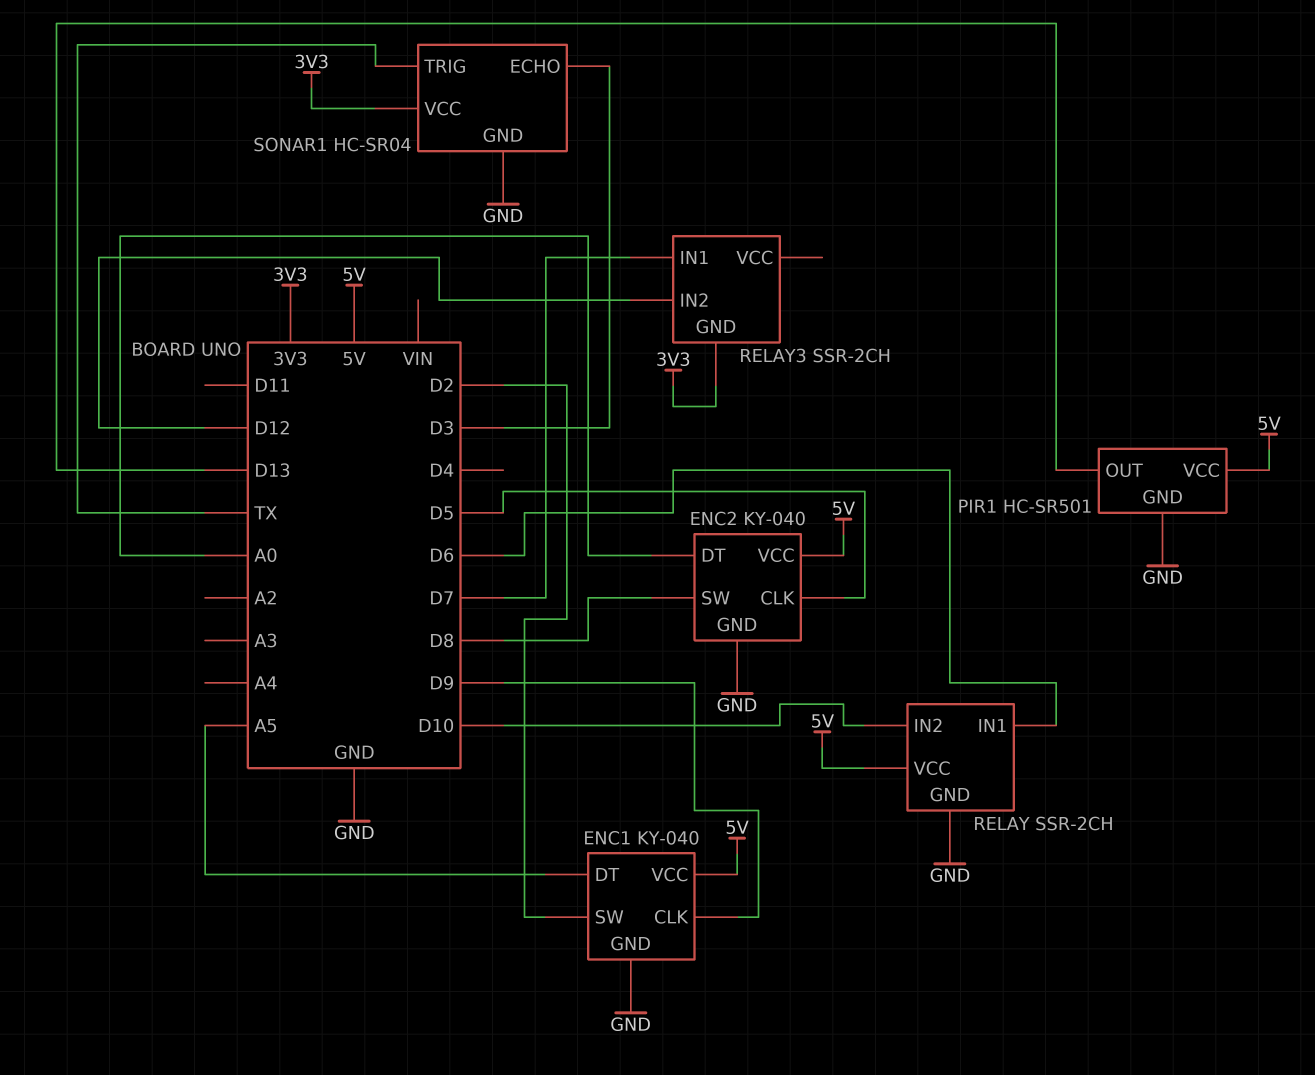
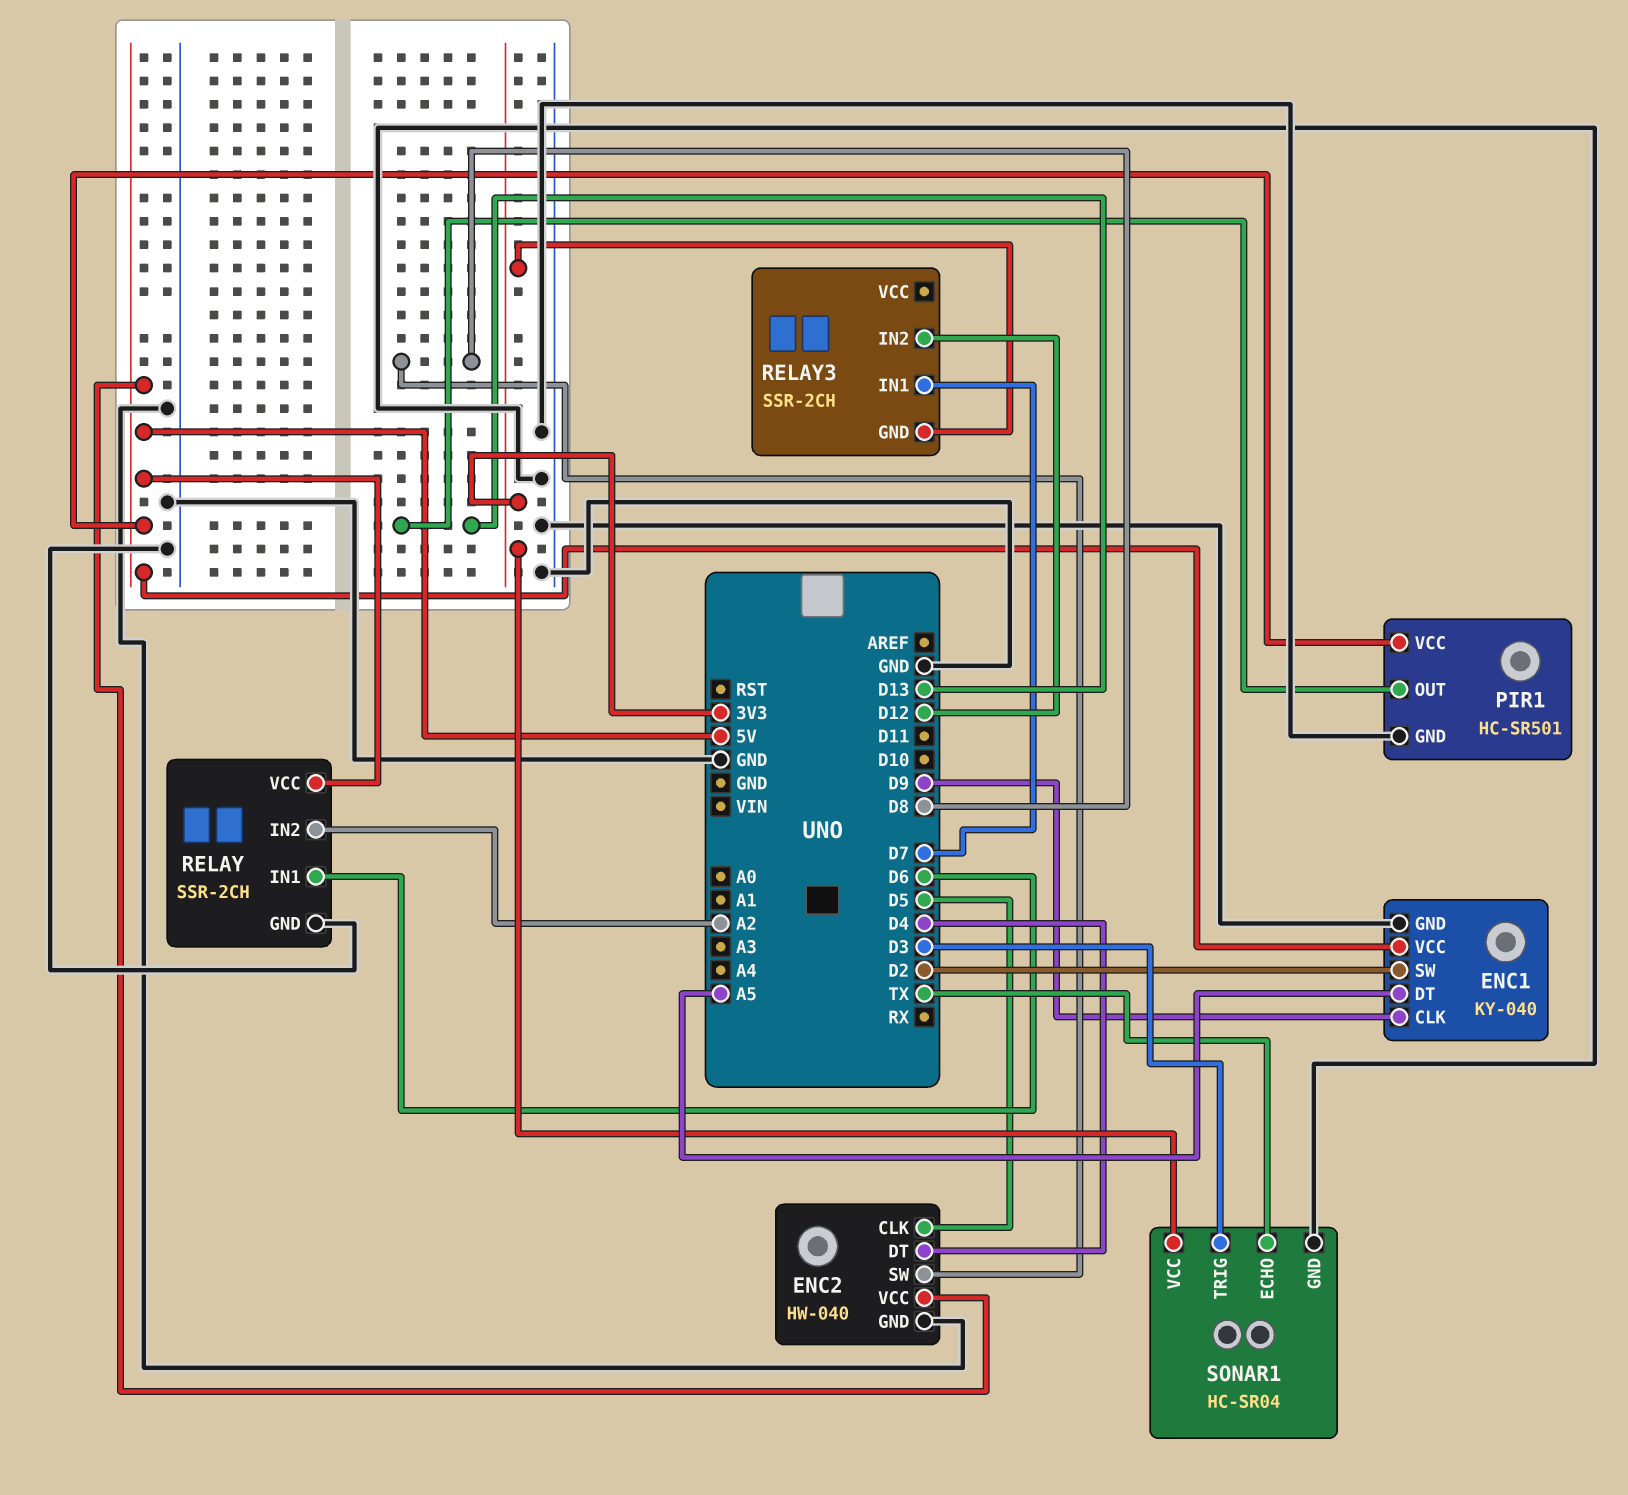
ENC2: KY-040 -> HW-040
ENC2 pin DT: A0 -> D4
RELAY pin IN2: D10 -> A2
SONAR1 pin ECHO: D3 -> TX
SONAR1 pin TRIG: TX -> D3

